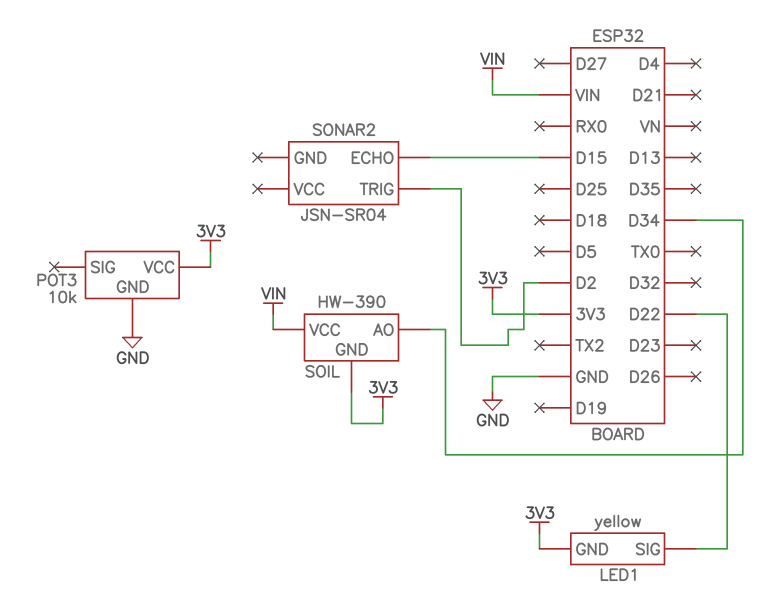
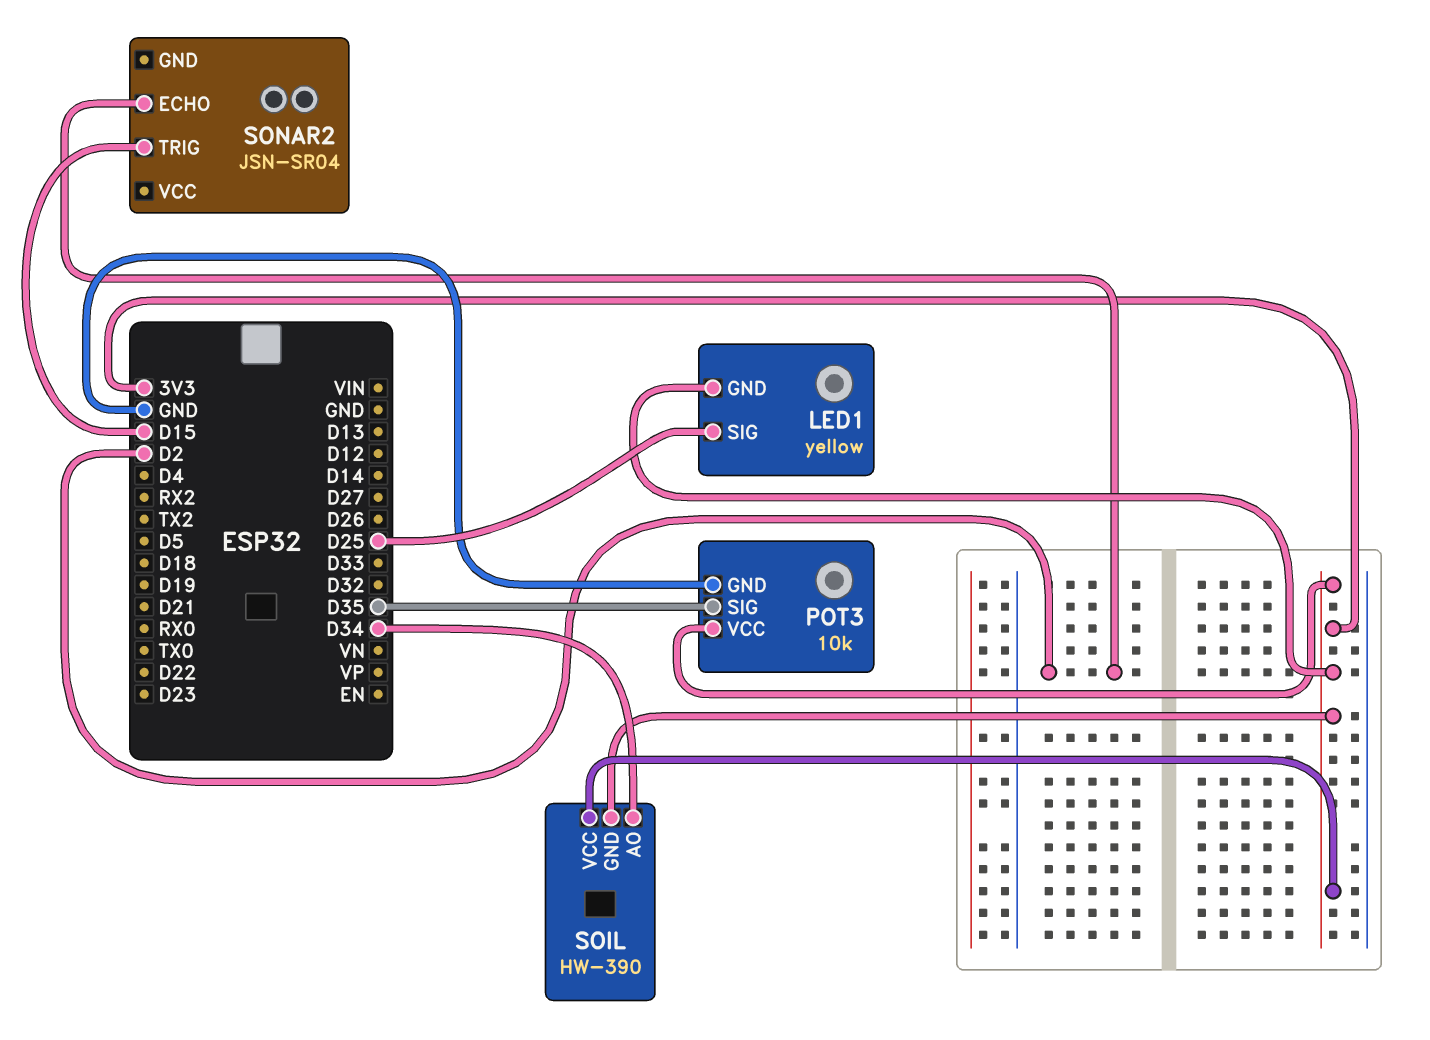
LED1 pin SIG: D22 -> D25
POT3 pin SIG: none -> D35
SOIL pin VCC: VIN -> 3V3
SONAR2 pin ECHO: D15 -> D2
SONAR2 pin TRIG: D2 -> D15

